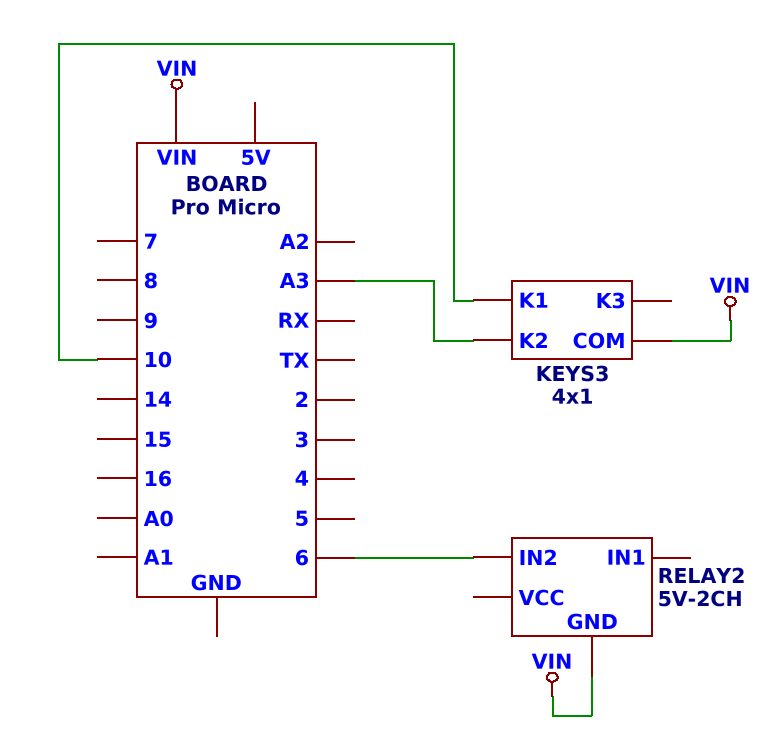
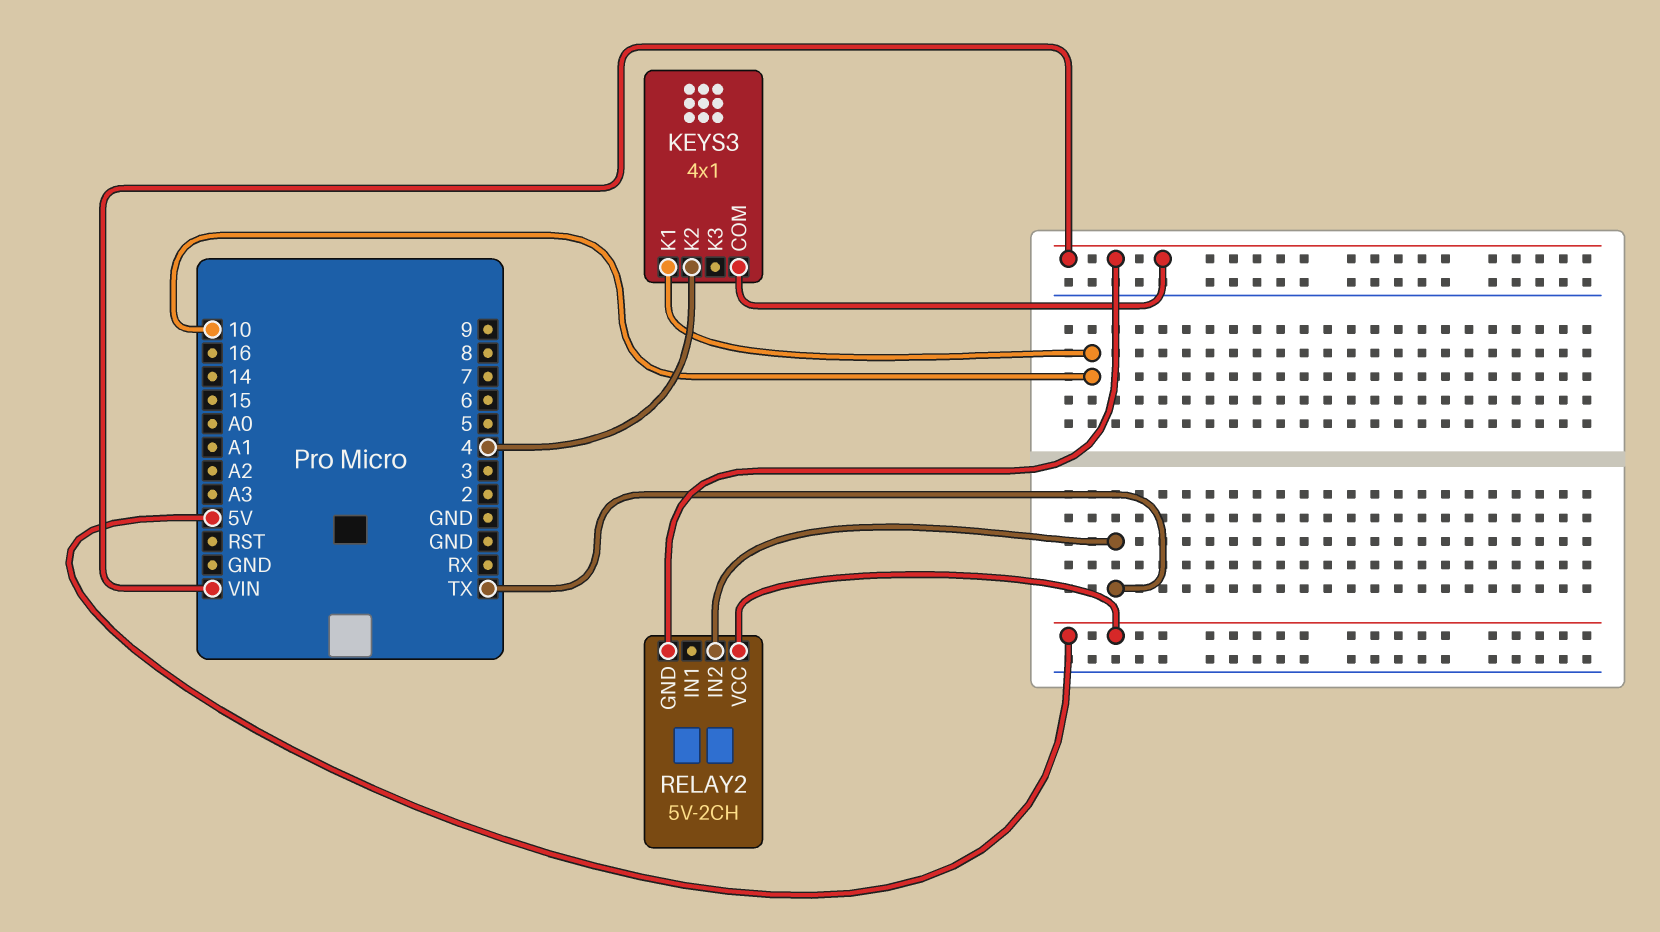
KEYS3 pin K2: A3 -> 4
RELAY2 pin IN2: 6 -> TX
RELAY2 pin VCC: none -> 5V

